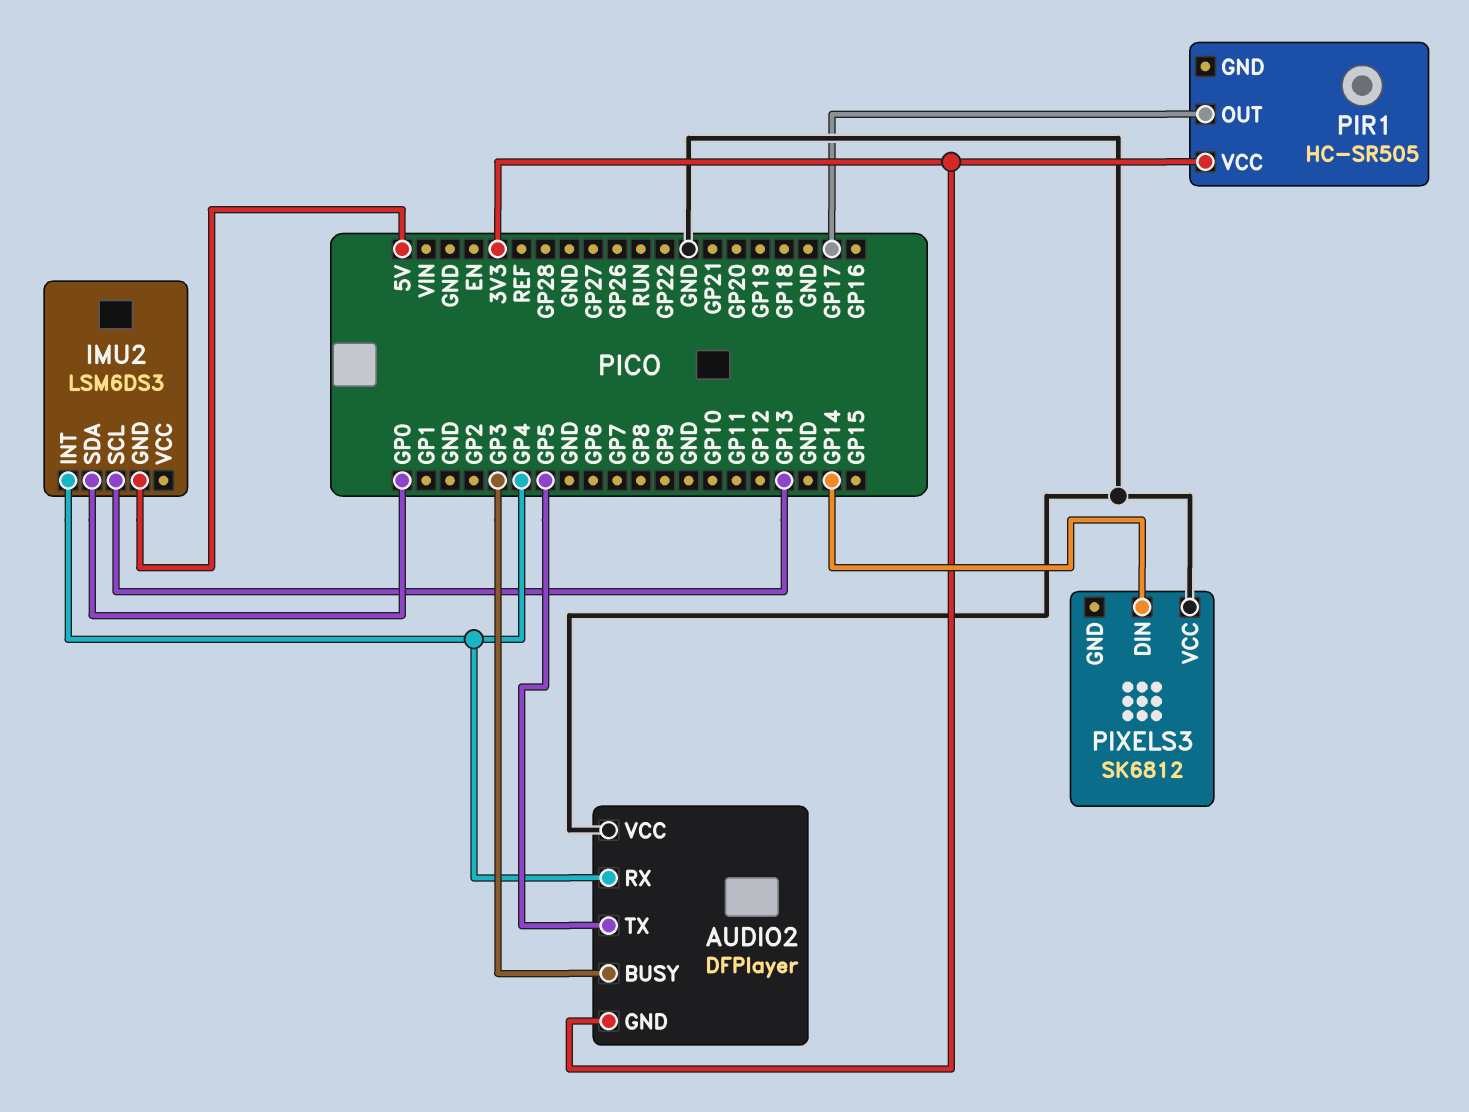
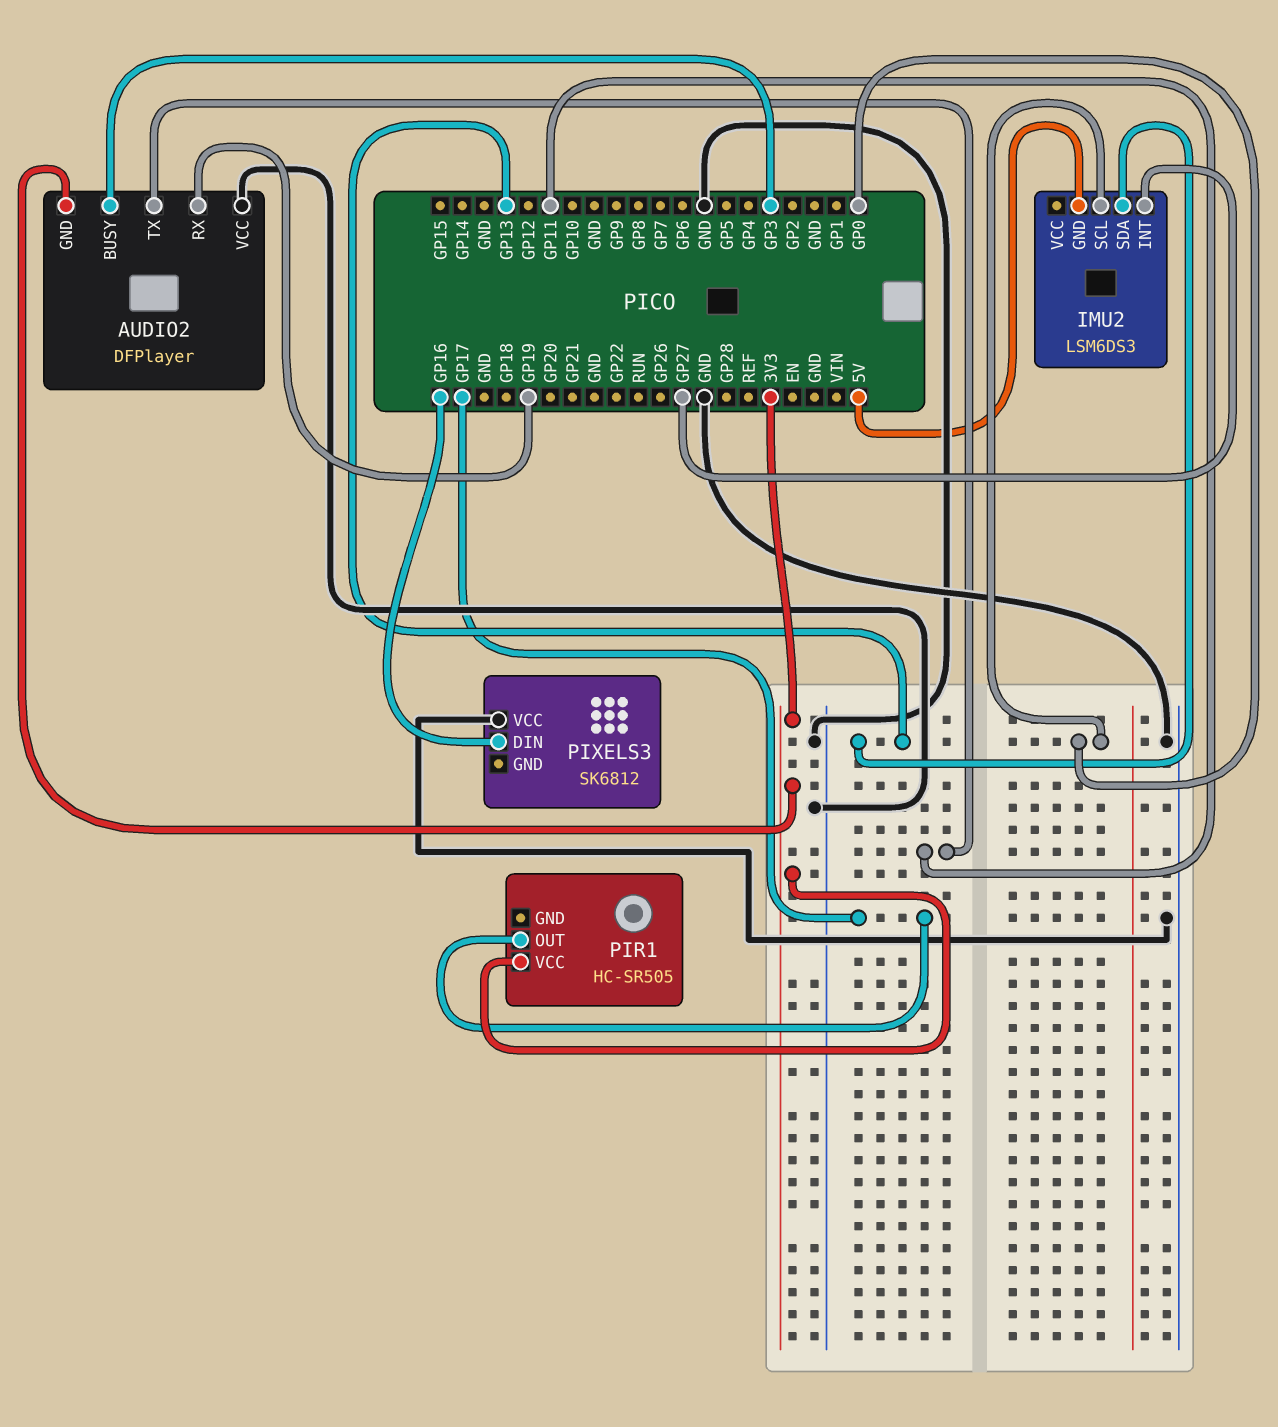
AUDIO2 pin RX: GP4 -> GP19
AUDIO2 pin TX: GP5 -> GP11
IMU2 pin INT: GP4 -> GP27
IMU2 pin SCL: GP13 -> GP0
IMU2 pin SDA: GP0 -> GP13
PIXELS3 pin DIN: GP14 -> GP16

